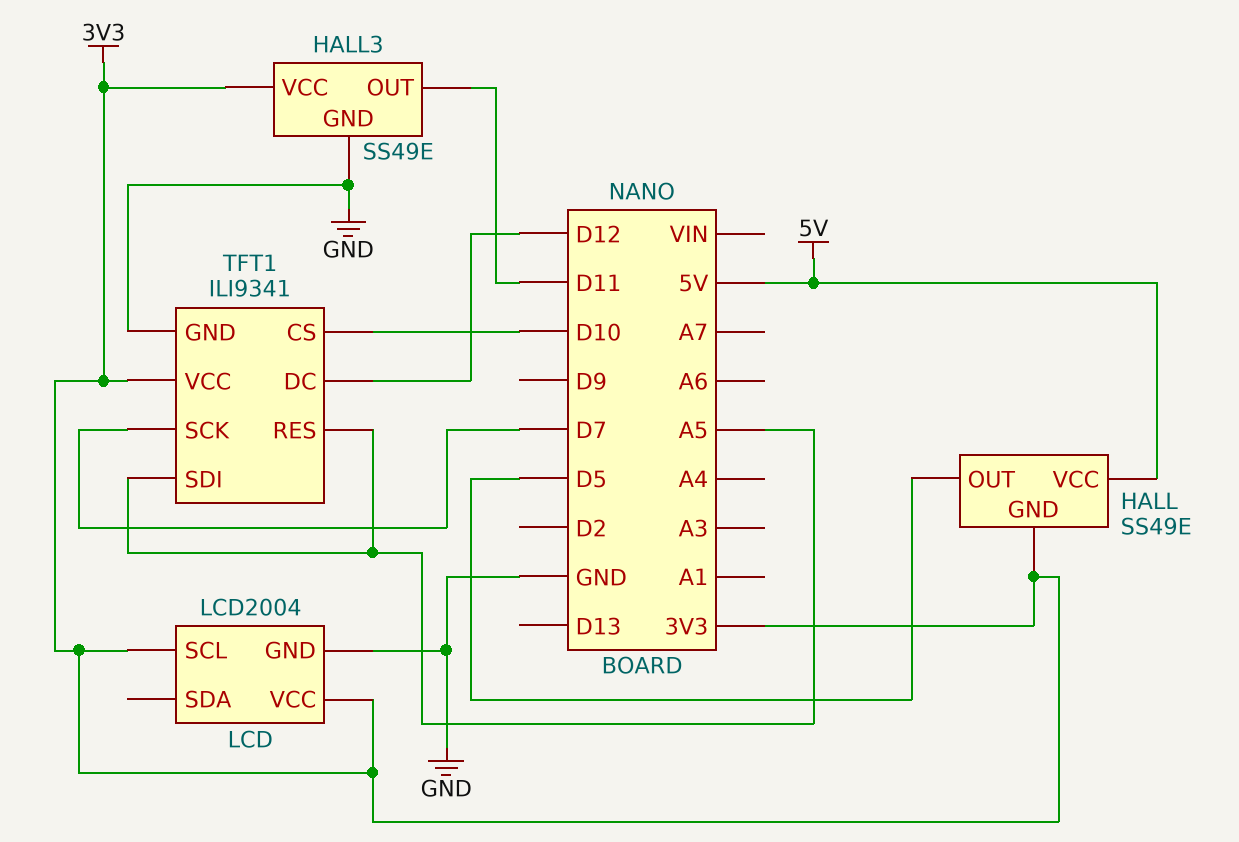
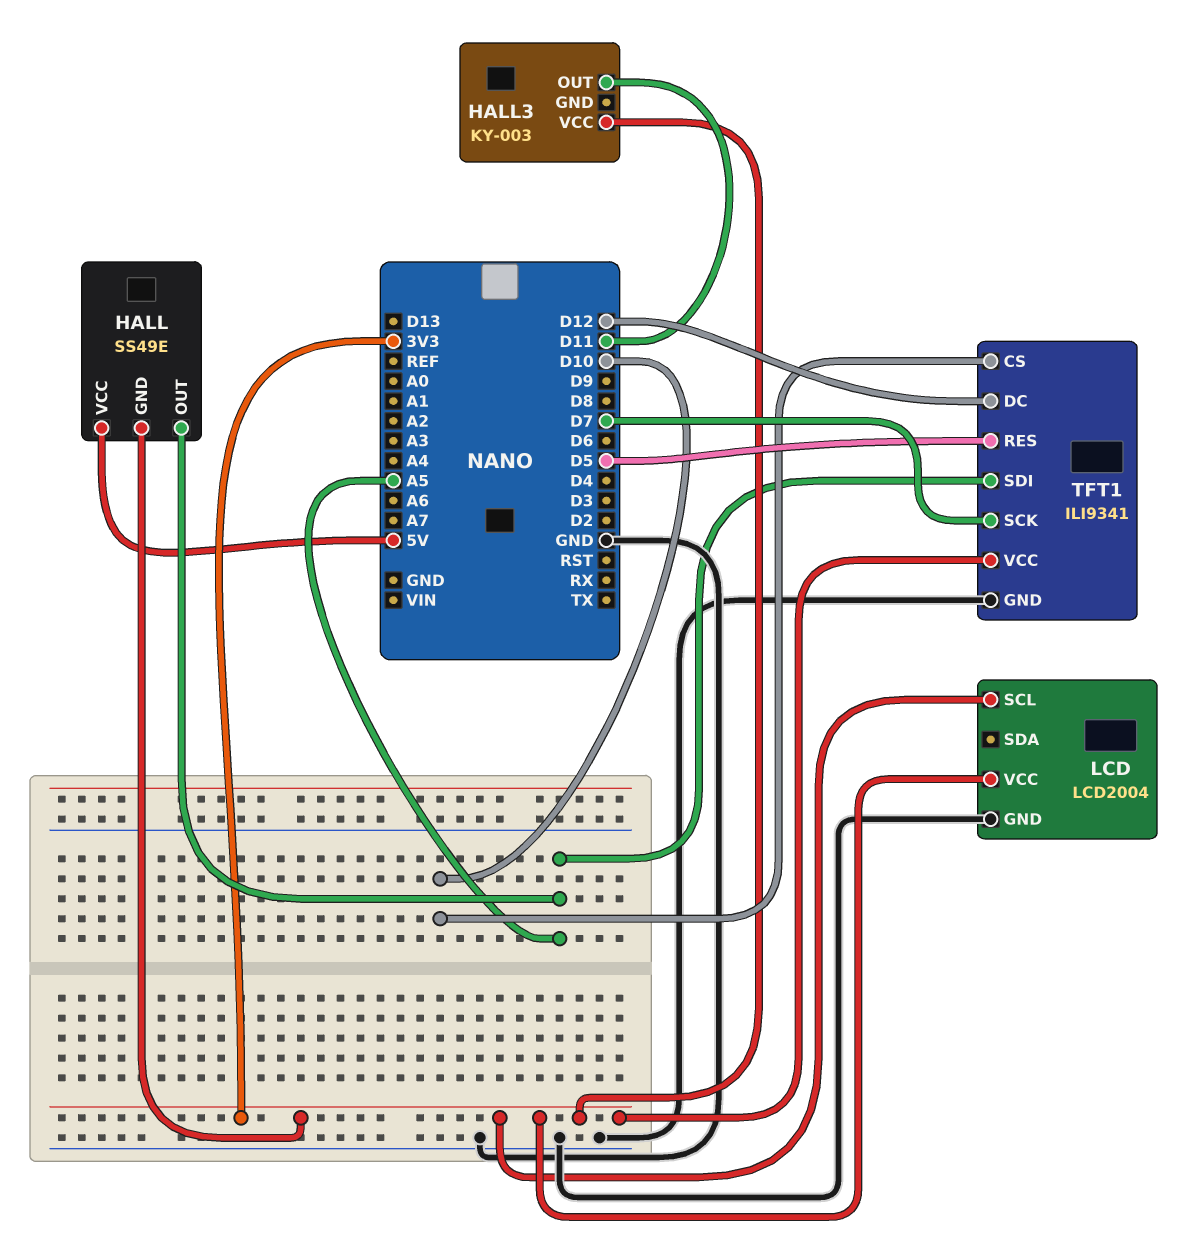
HALL pin OUT: D5 -> A5
HALL3: SS49E -> KY-003
HALL3 pin GND: GND -> none
TFT1 pin RES: A5 -> D5

